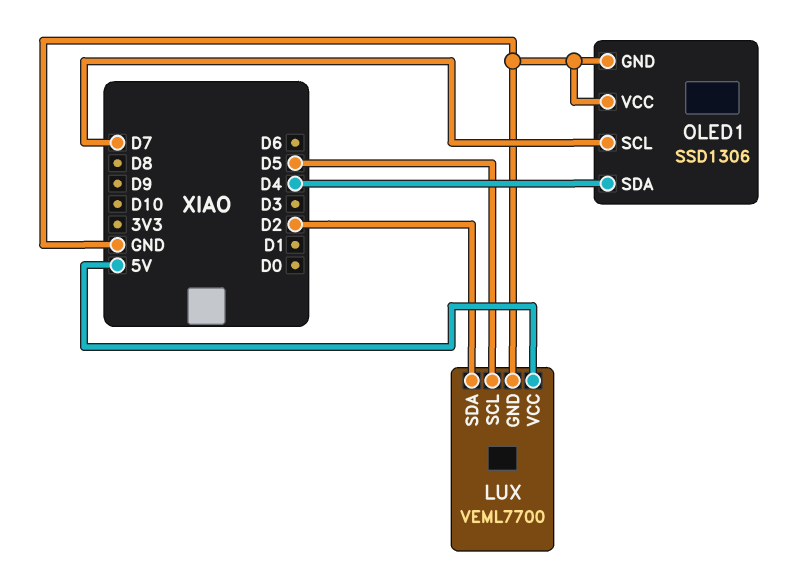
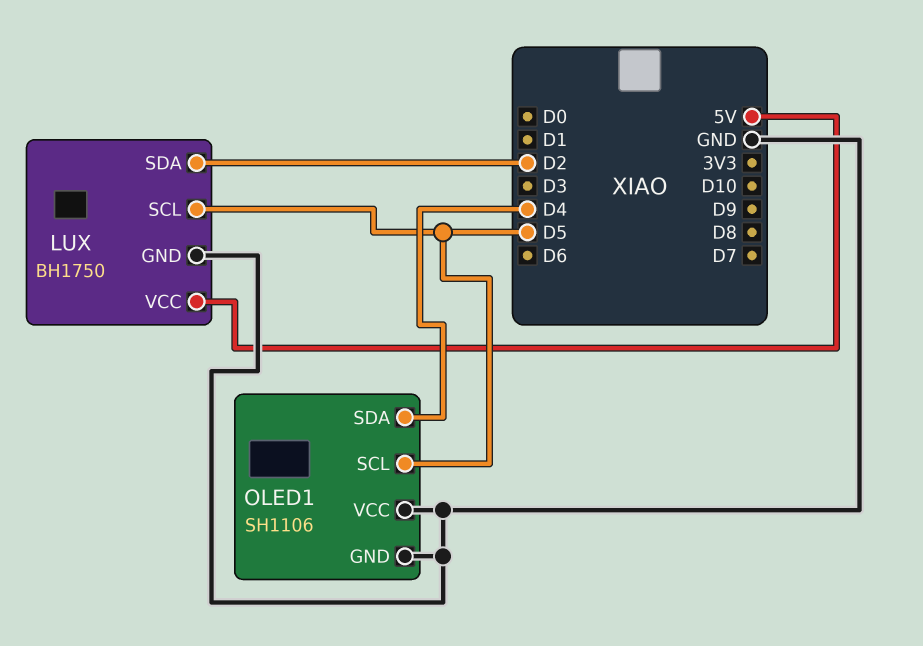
LUX: VEML7700 -> BH1750
OLED1: SSD1306 -> SH1106
OLED1 pin SCL: D7 -> D5

